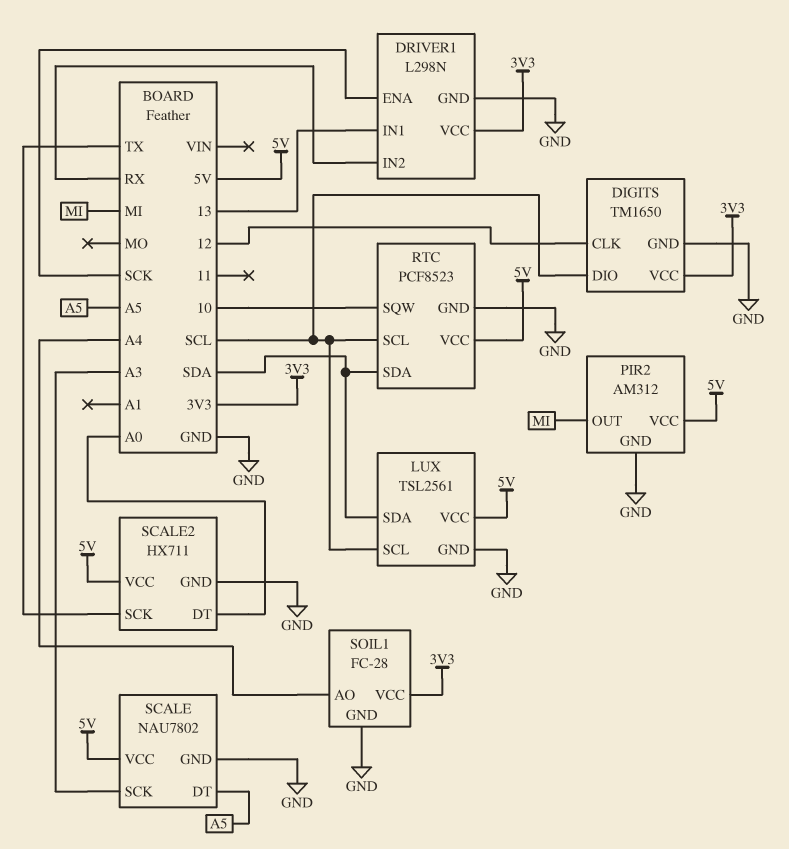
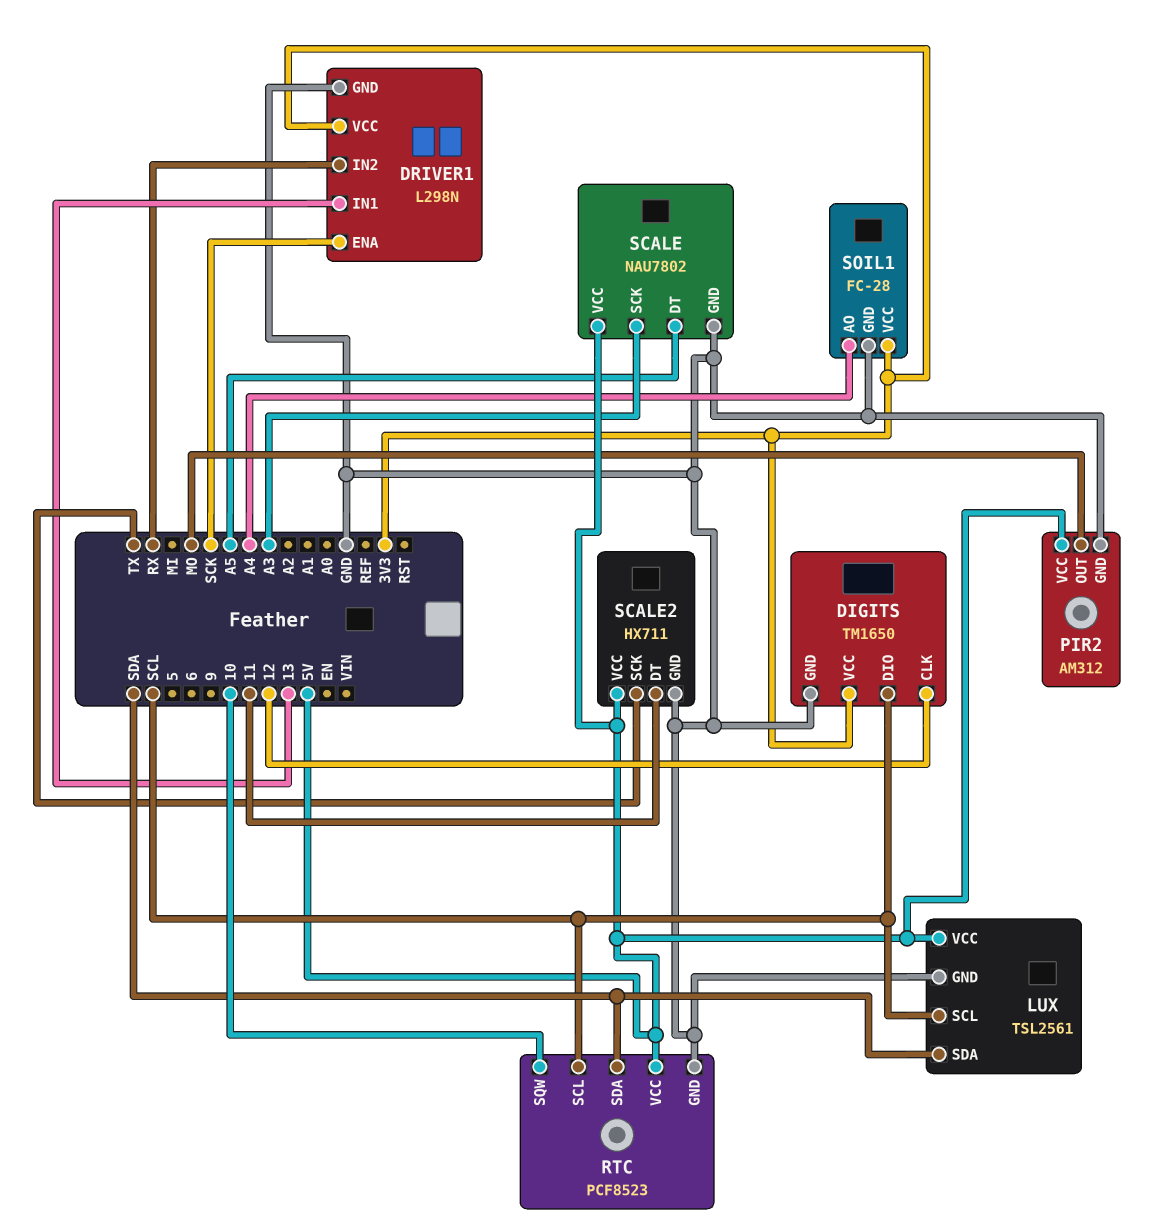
PIR2 pin OUT: MI -> MO
SCALE2 pin DT: A0 -> 11

